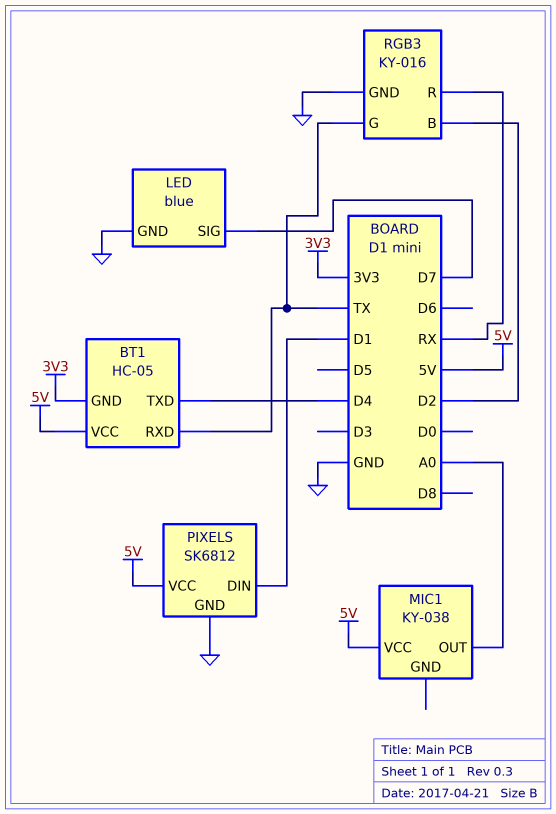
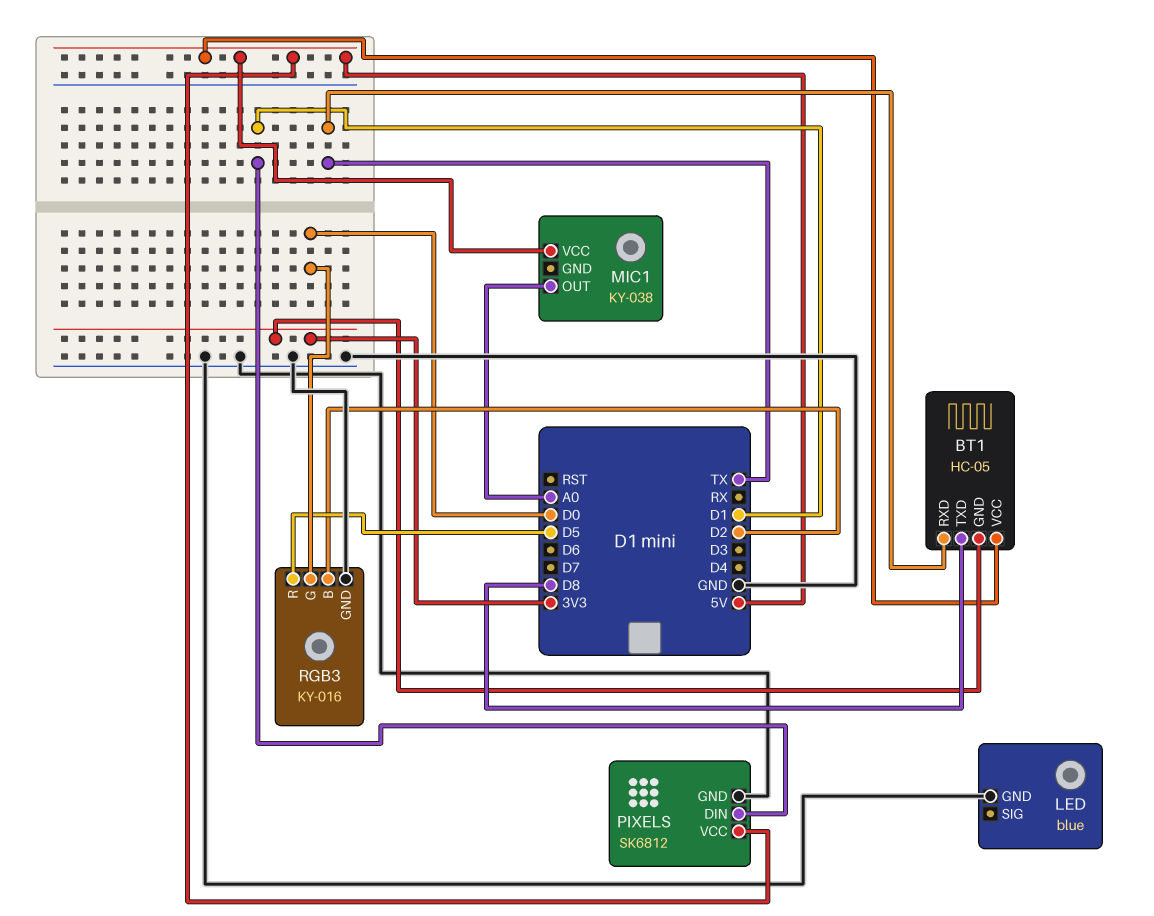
BT1 pin TXD: D4 -> D8
LED pin SIG: D7 -> none
RGB3 pin G: TX -> D0
RGB3 pin R: RX -> D5

